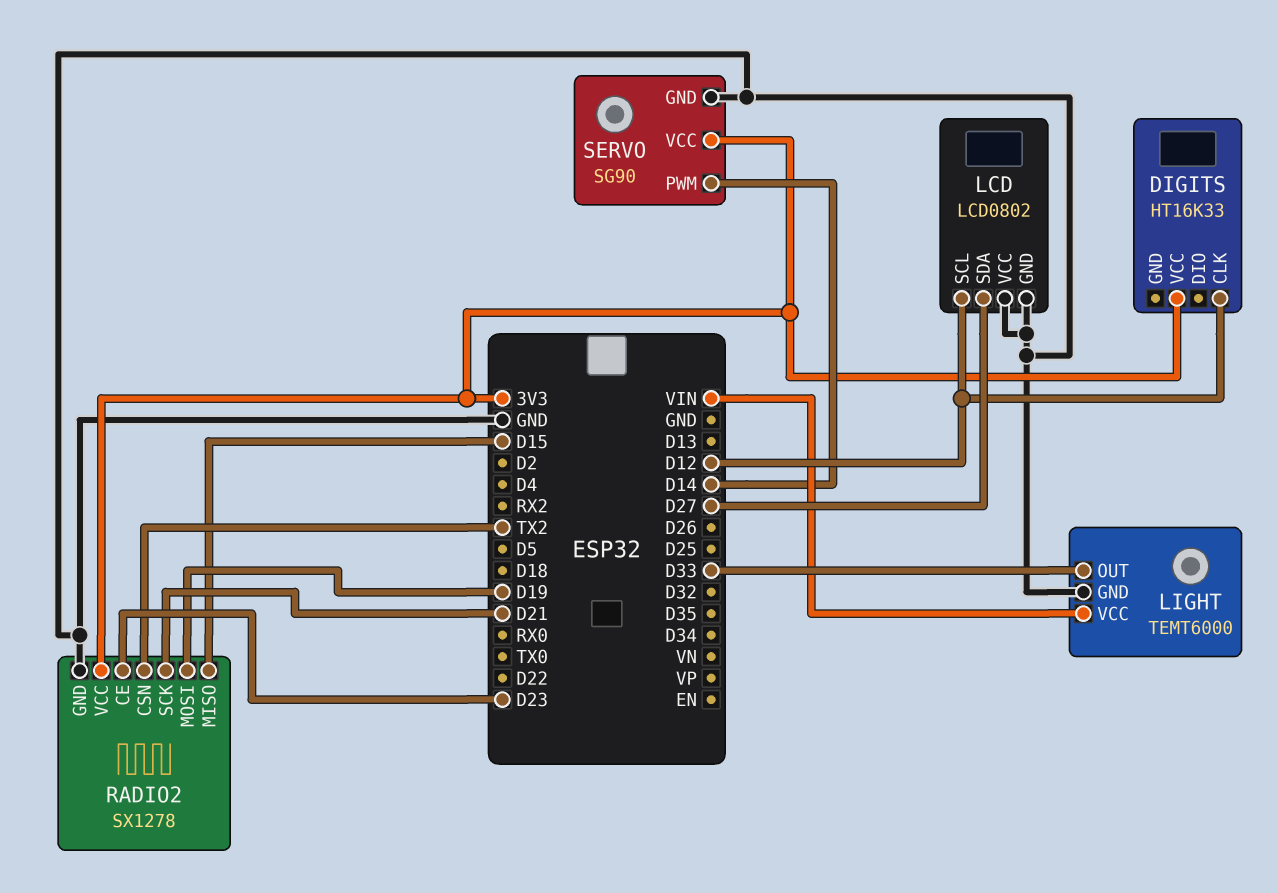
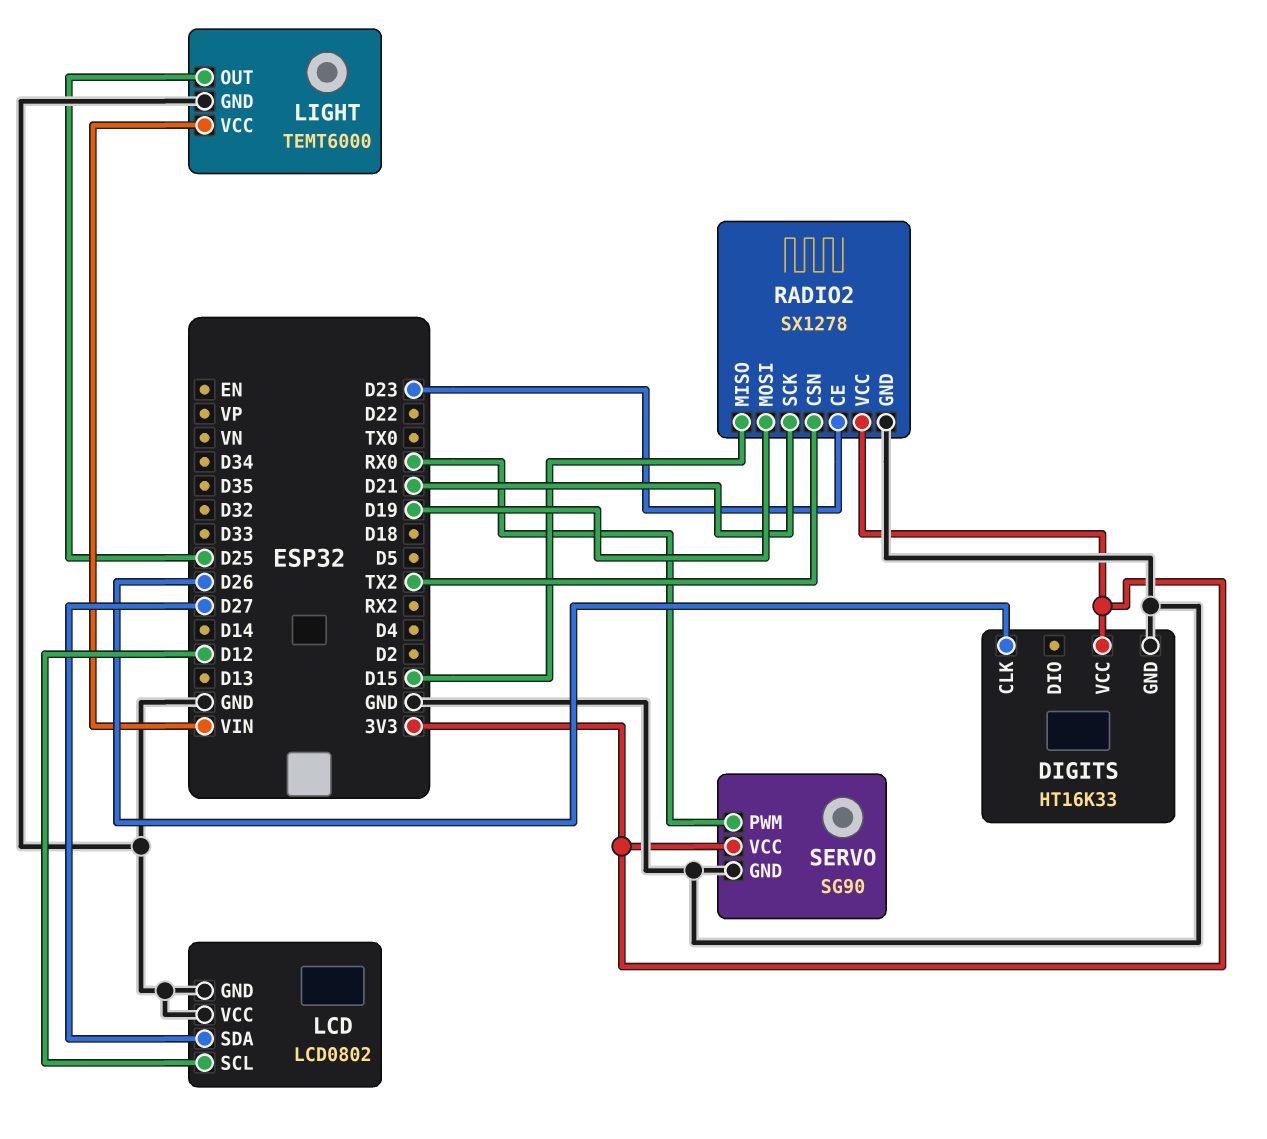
DIGITS pin CLK: D12 -> D26
DIGITS pin GND: none -> GND
LIGHT pin OUT: D33 -> D25
SERVO pin PWM: D14 -> RX0

